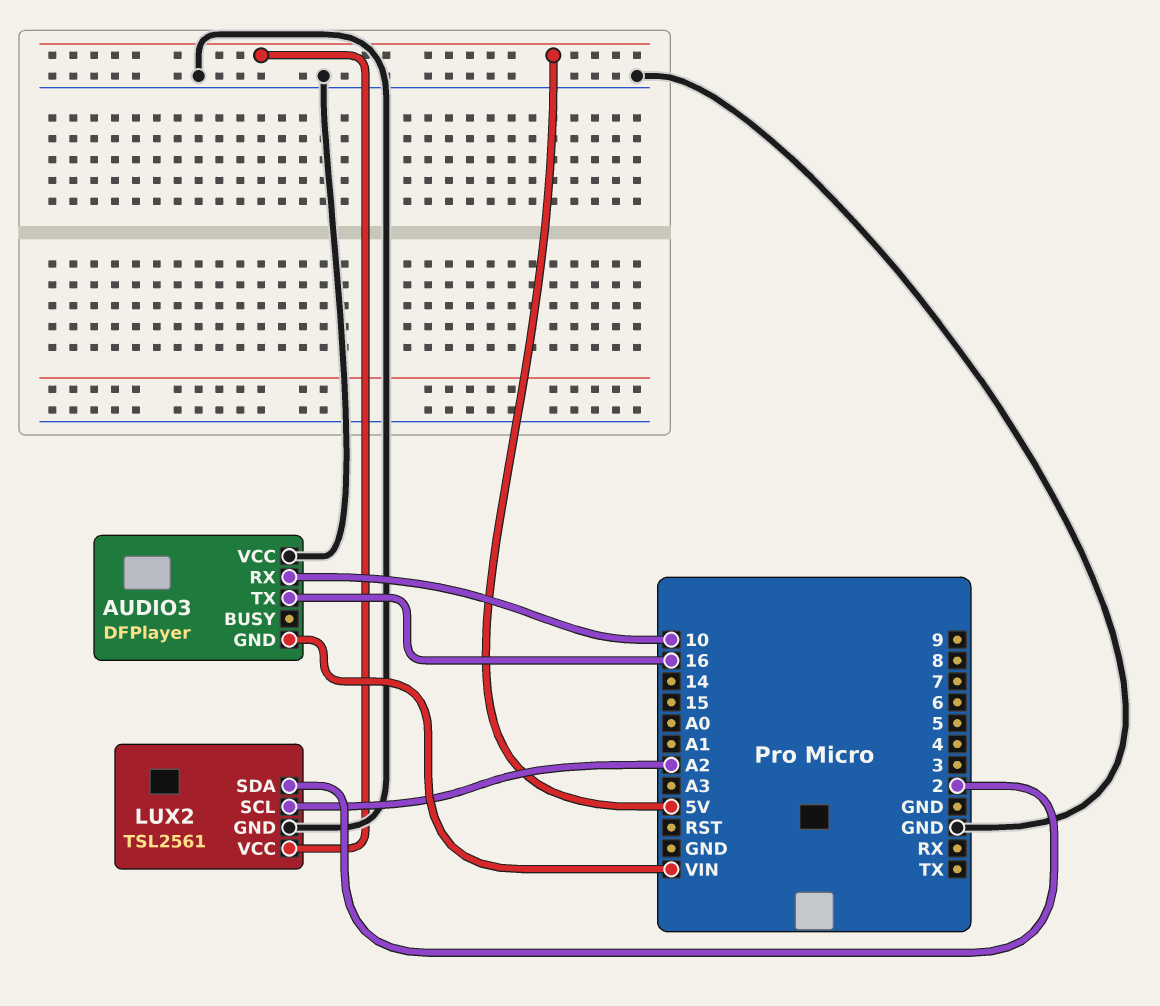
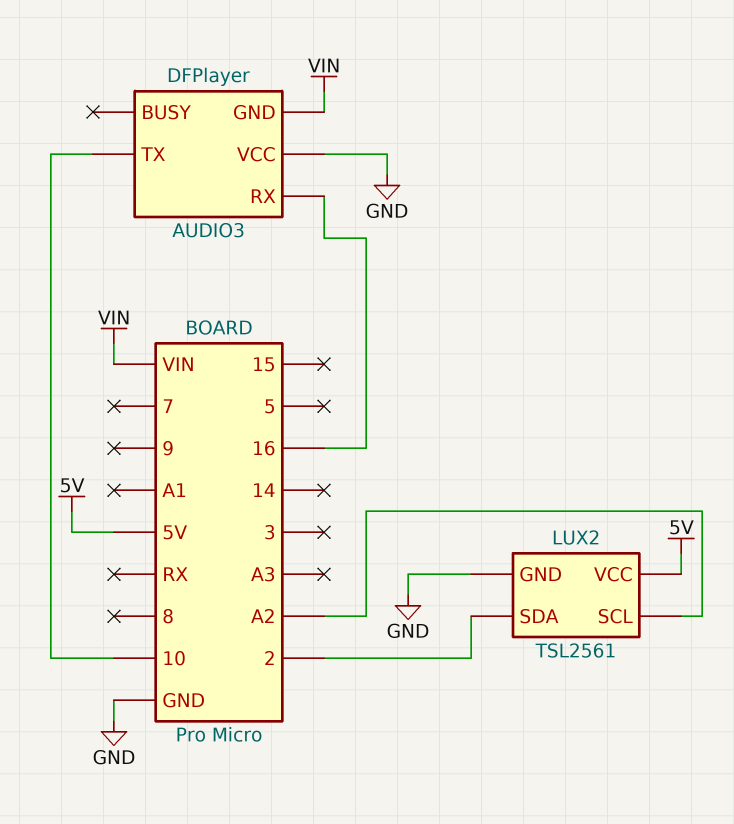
AUDIO3 pin RX: 10 -> 16
AUDIO3 pin TX: 16 -> 10

